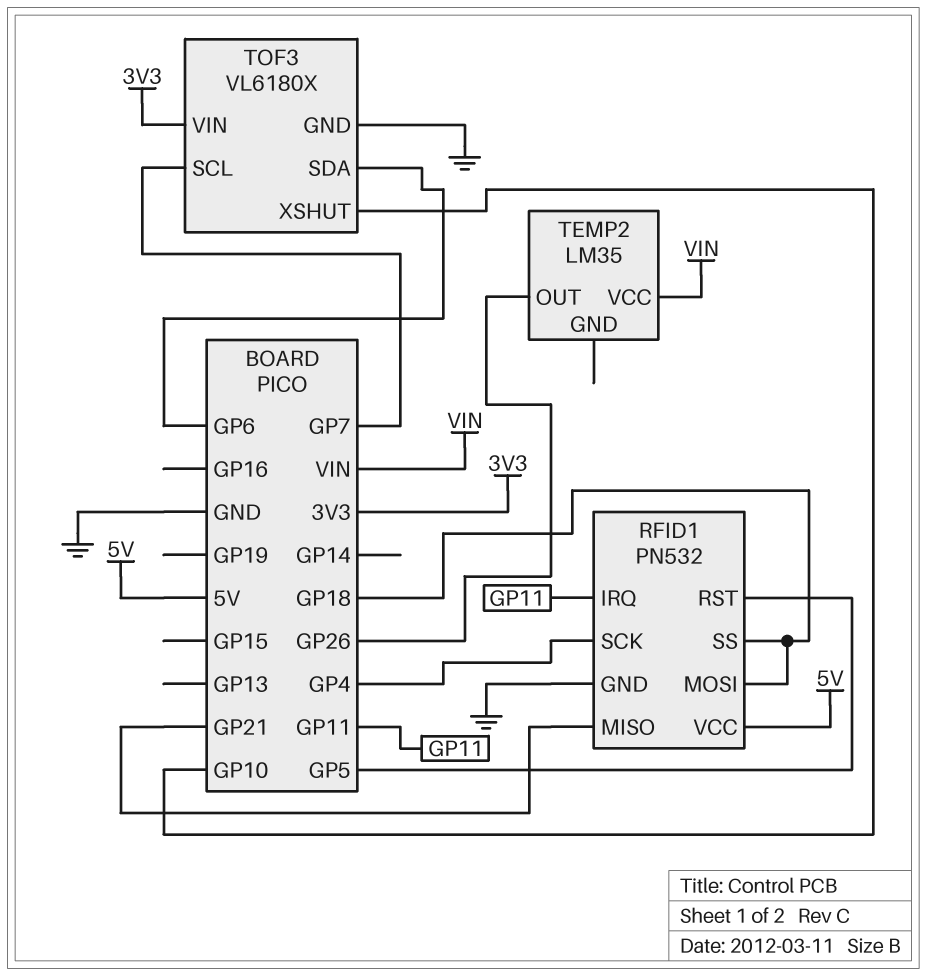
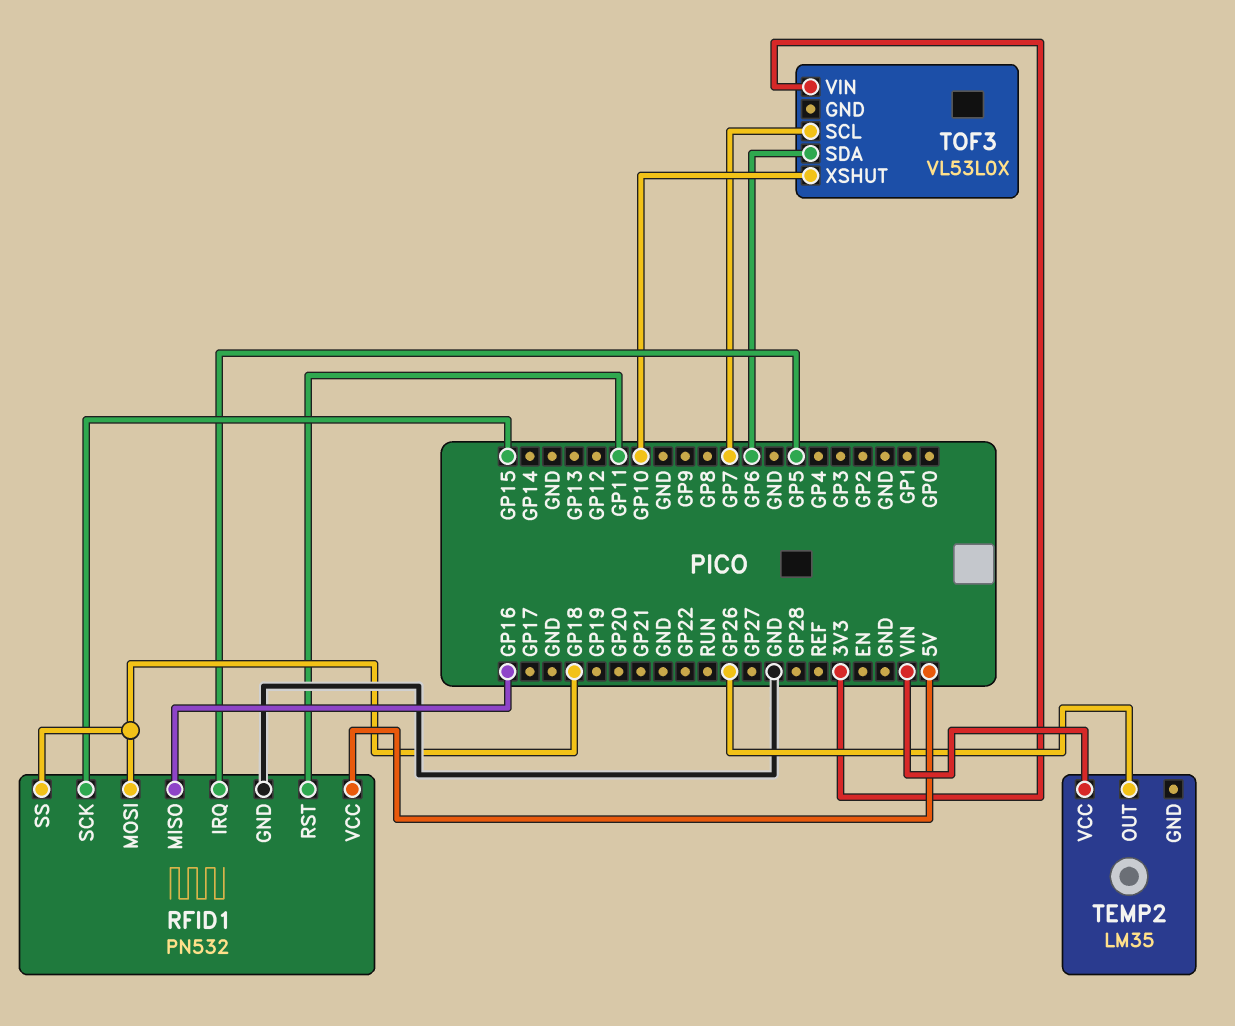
RFID1 pin IRQ: GP11 -> GP5
RFID1 pin MISO: GP21 -> GP16
RFID1 pin RST: GP5 -> GP11
RFID1 pin SCK: GP4 -> GP15
TOF3: VL6180X -> VL53L0X
TOF3 pin GND: GND -> none

